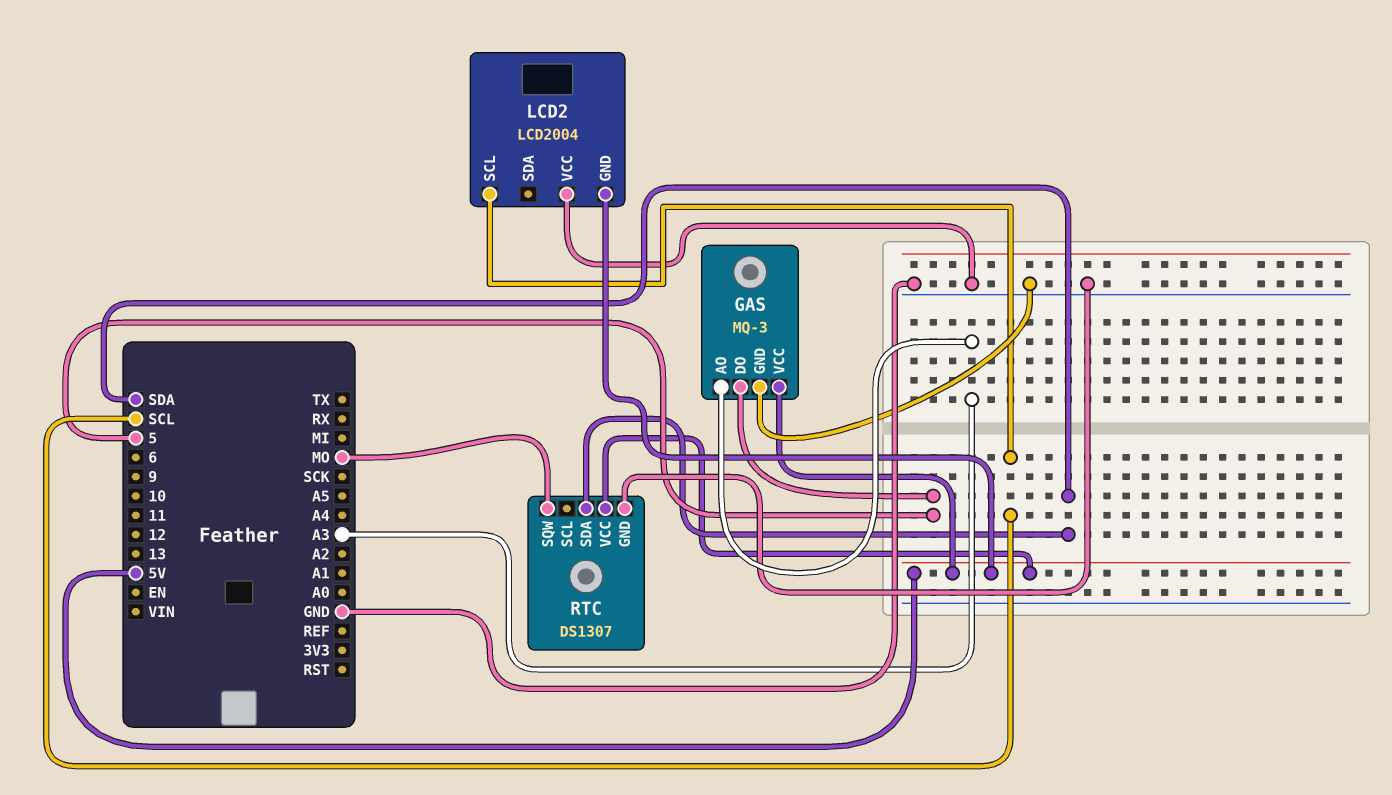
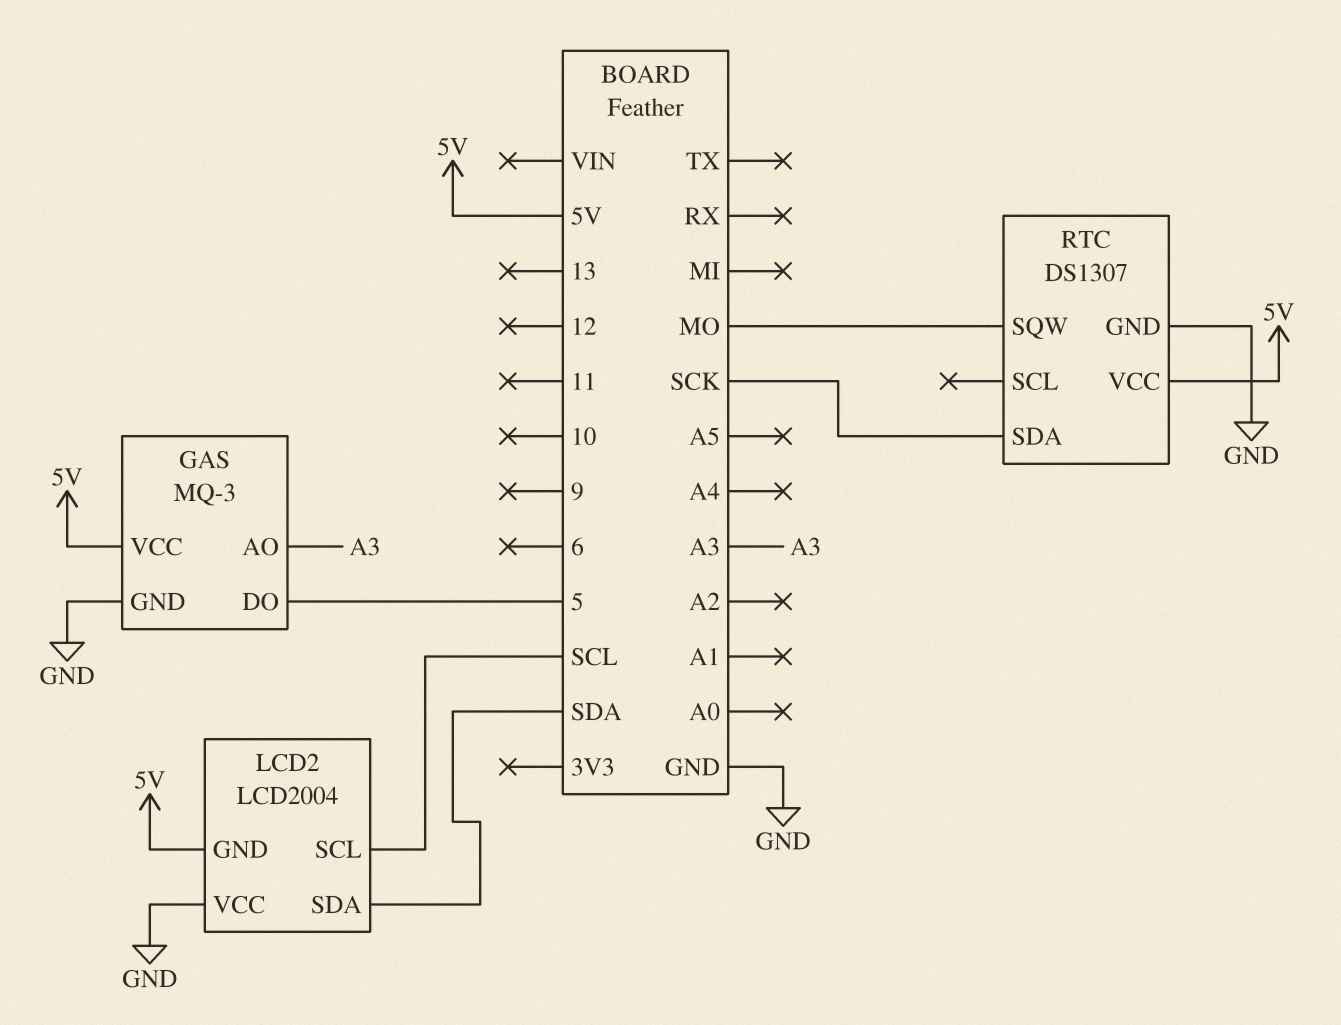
LCD2 pin SDA: none -> SDA
RTC pin SDA: SDA -> SCK

